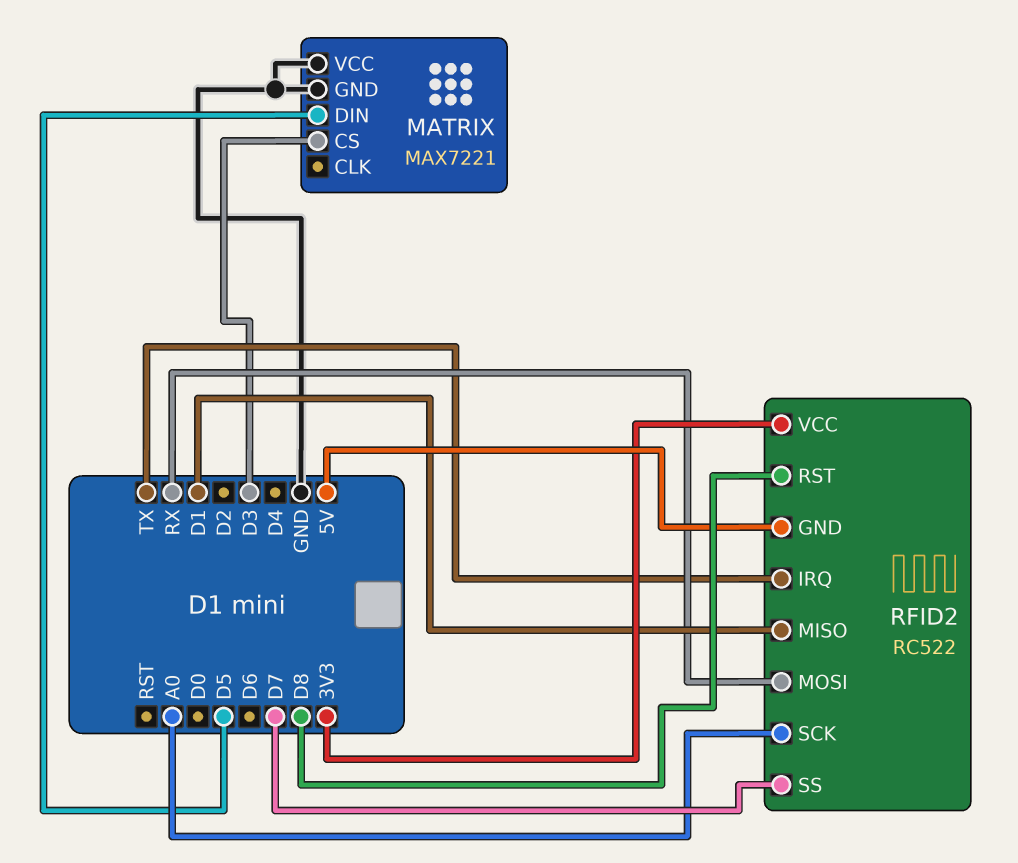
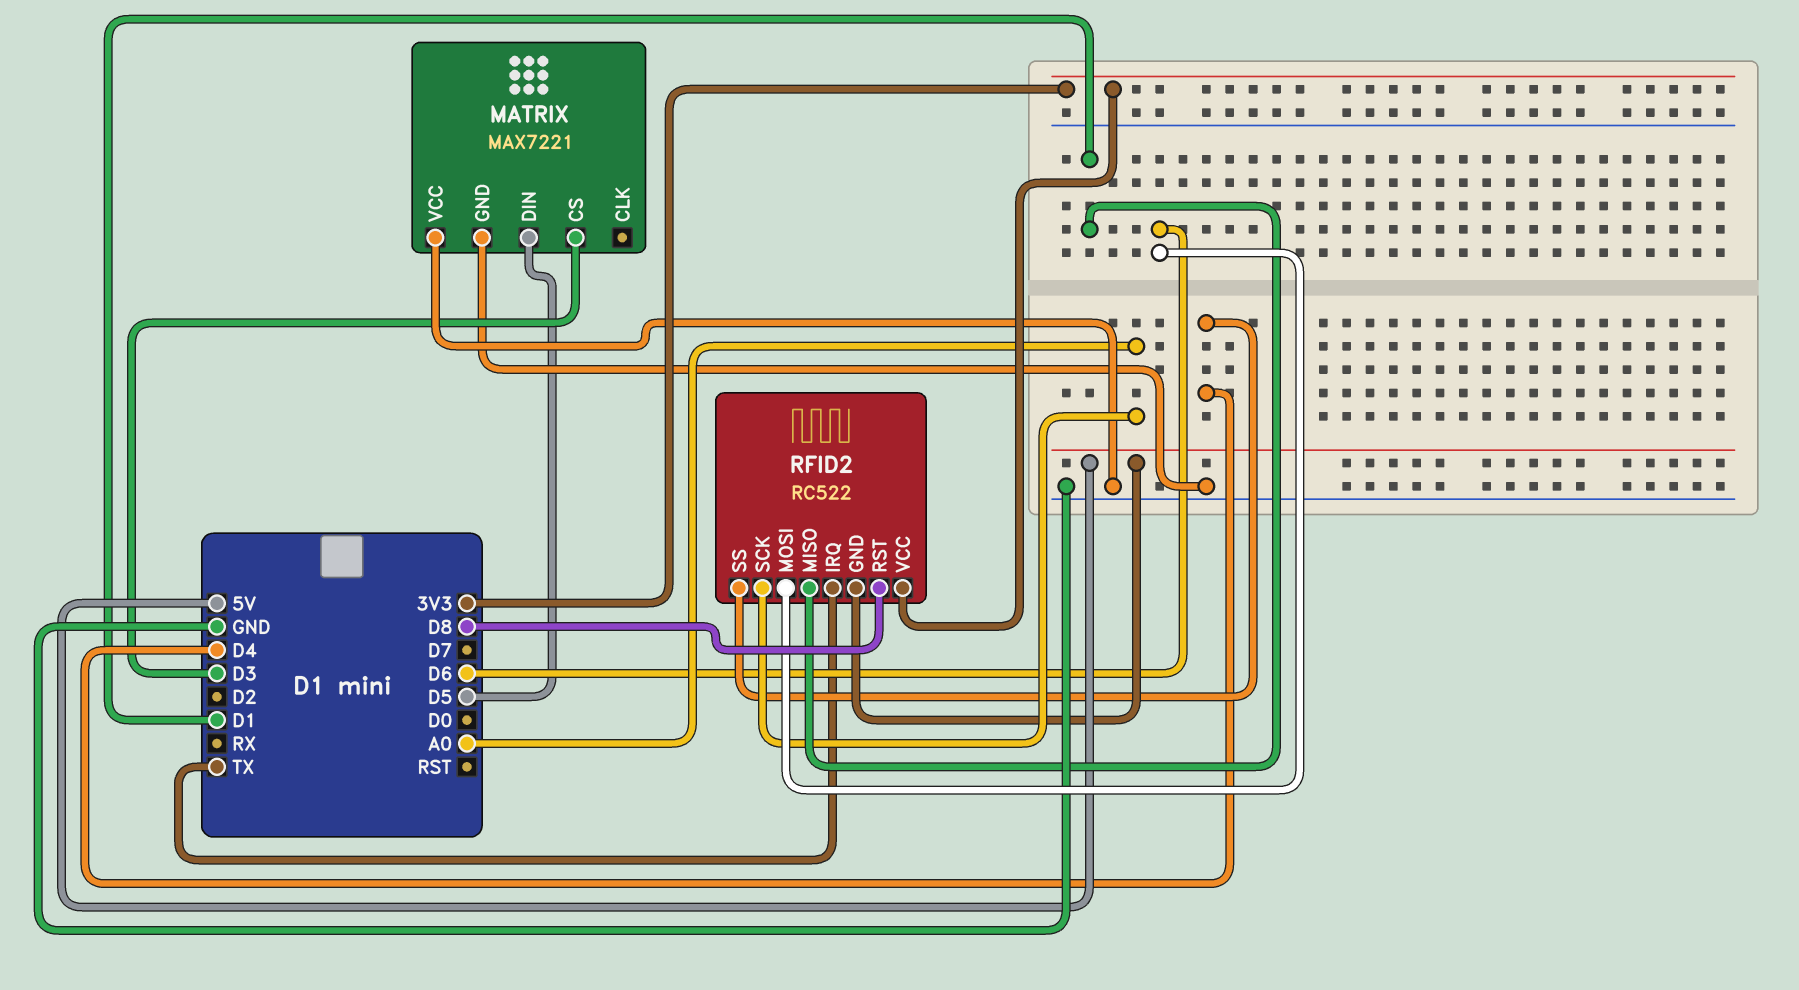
RFID2 pin MOSI: RX -> D6
RFID2 pin SS: D7 -> D4

